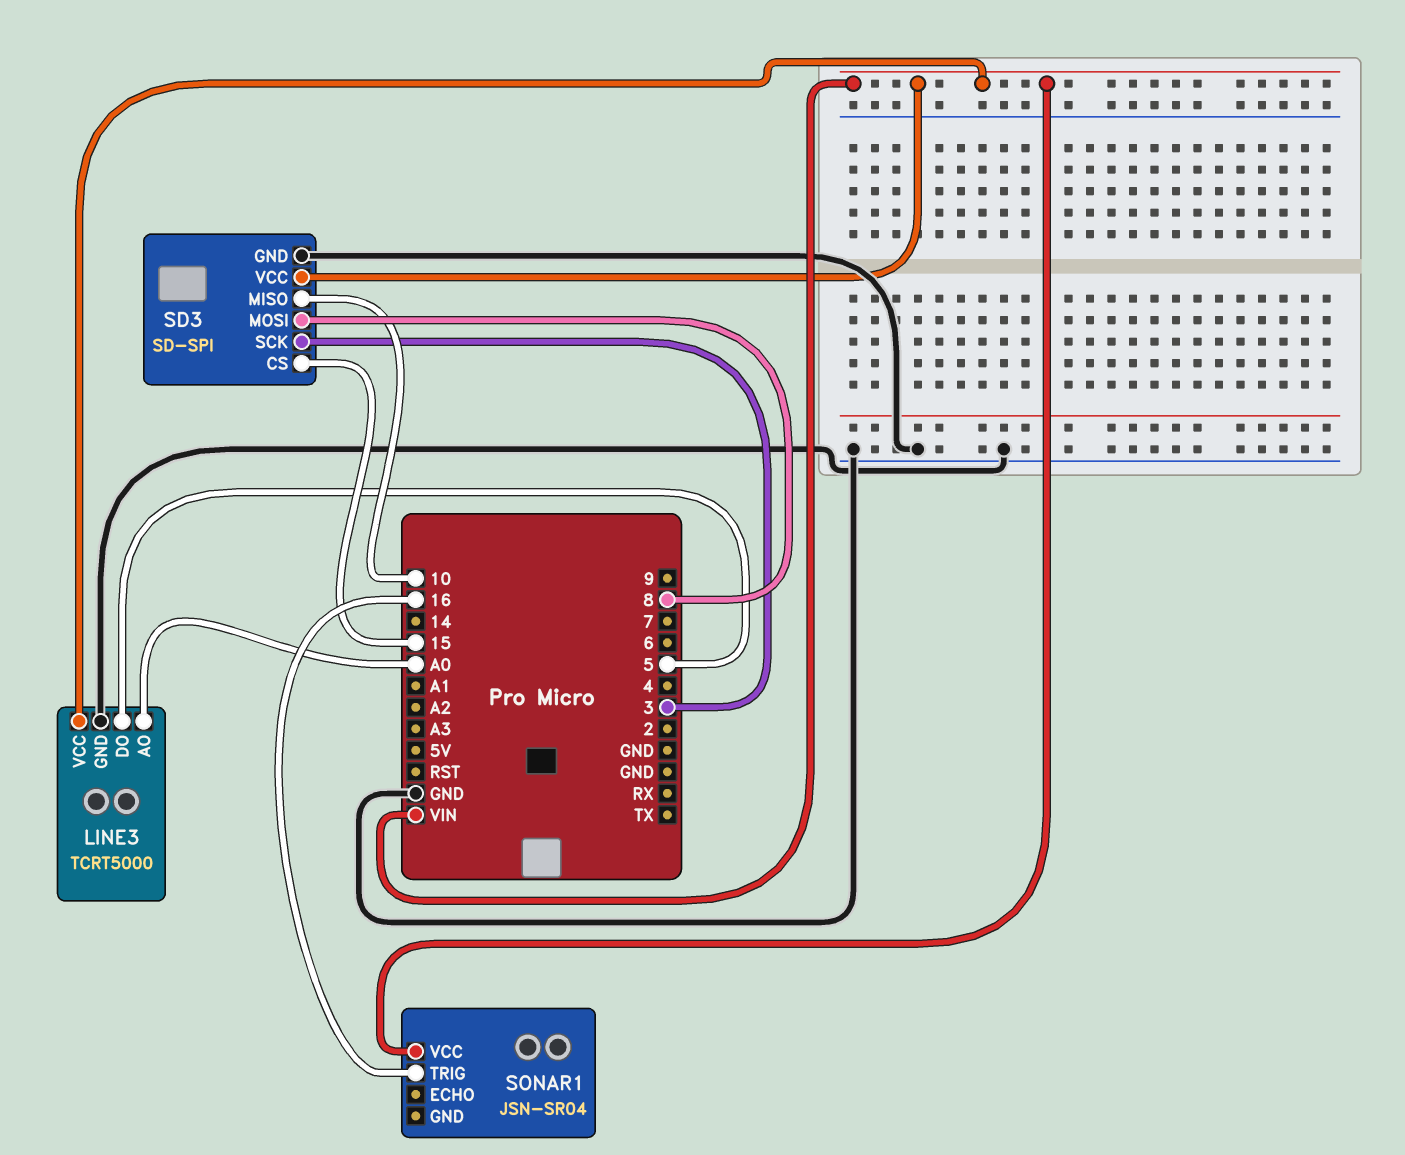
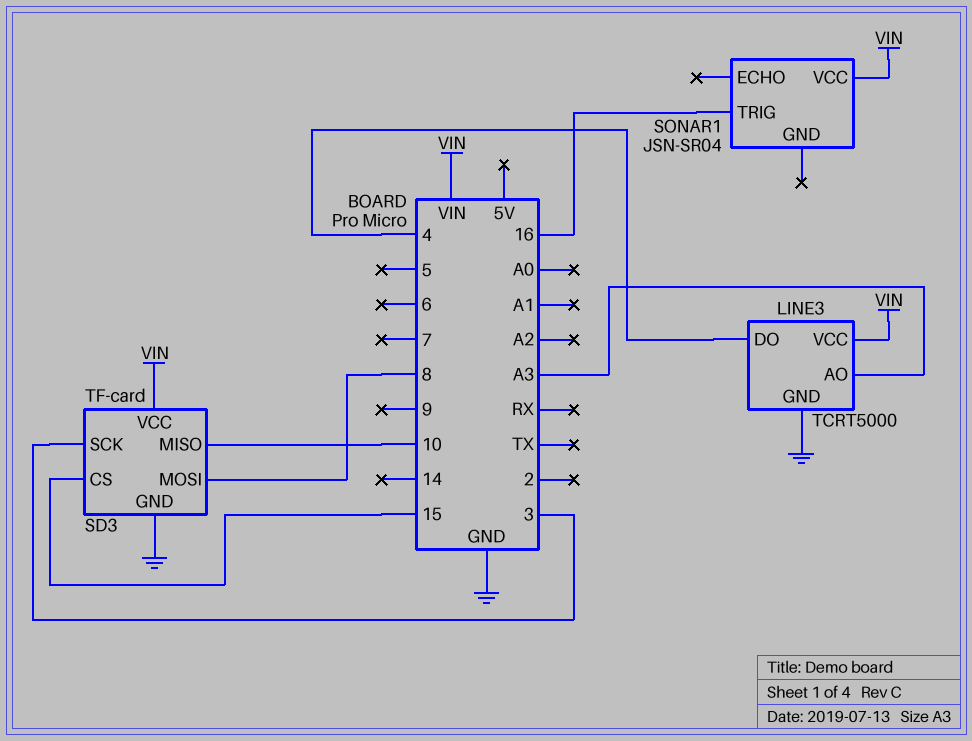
LINE3 pin AO: A0 -> A3
LINE3 pin DO: 5 -> 4
SD3: SD-SPI -> TF-card

